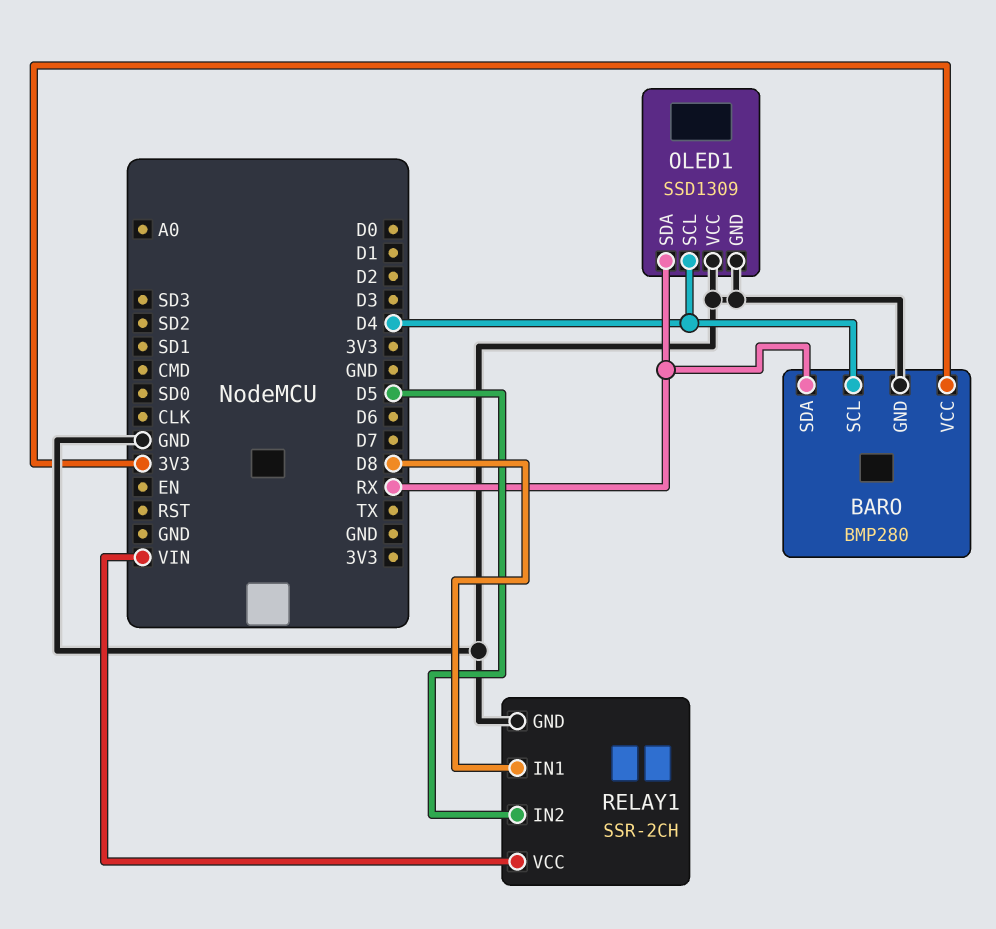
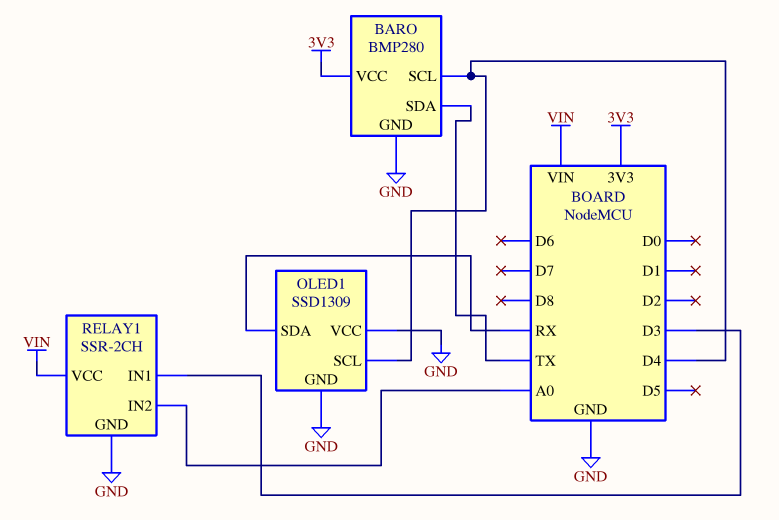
BARO pin SDA: RX -> TX
RELAY1 pin IN1: D8 -> D3
RELAY1 pin IN2: D5 -> A0

